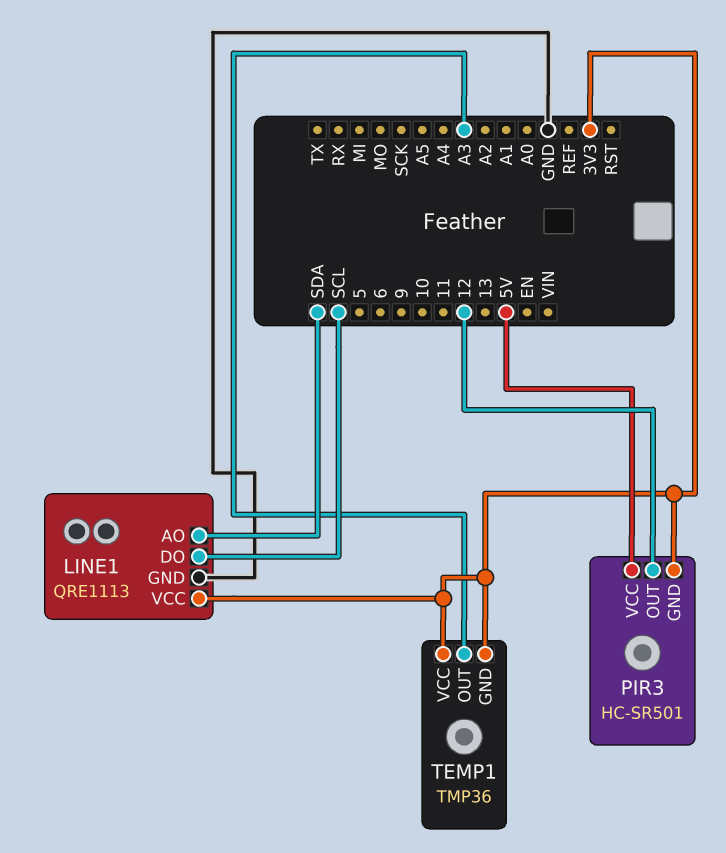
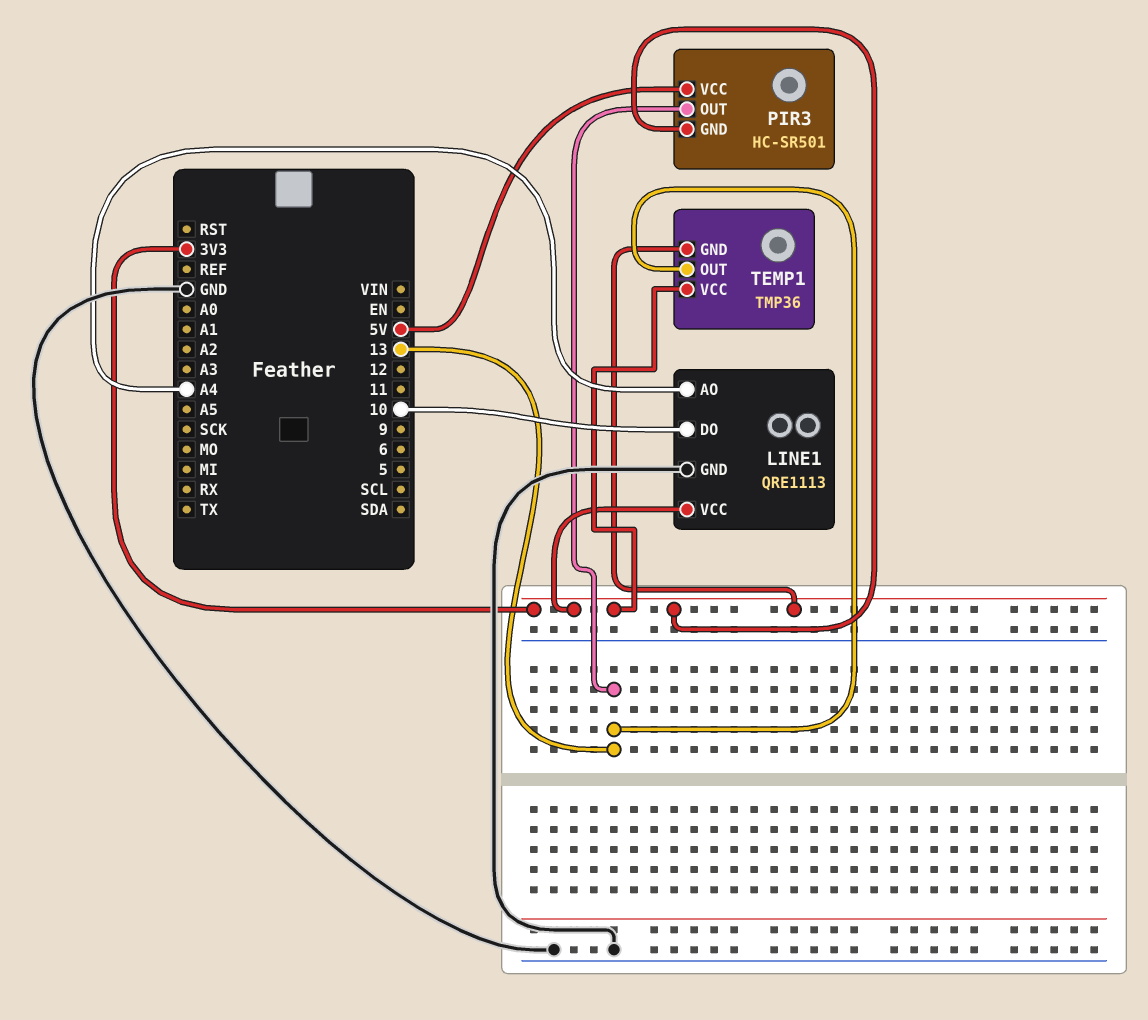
LINE1 pin AO: SDA -> A4
LINE1 pin DO: SCL -> 10
PIR3 pin OUT: 12 -> 13
TEMP1 pin OUT: A3 -> 13

